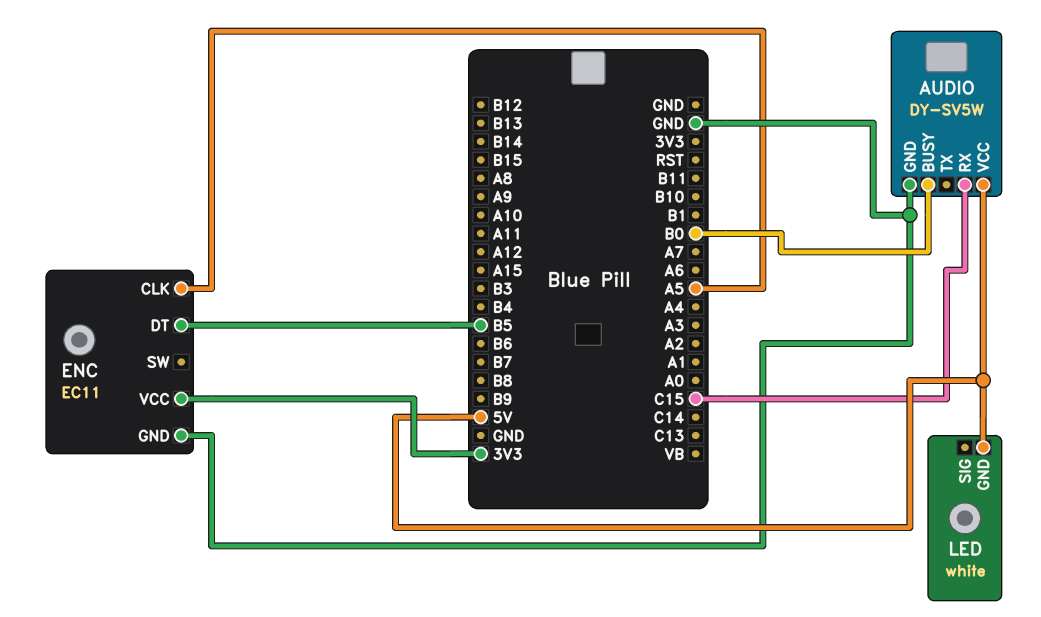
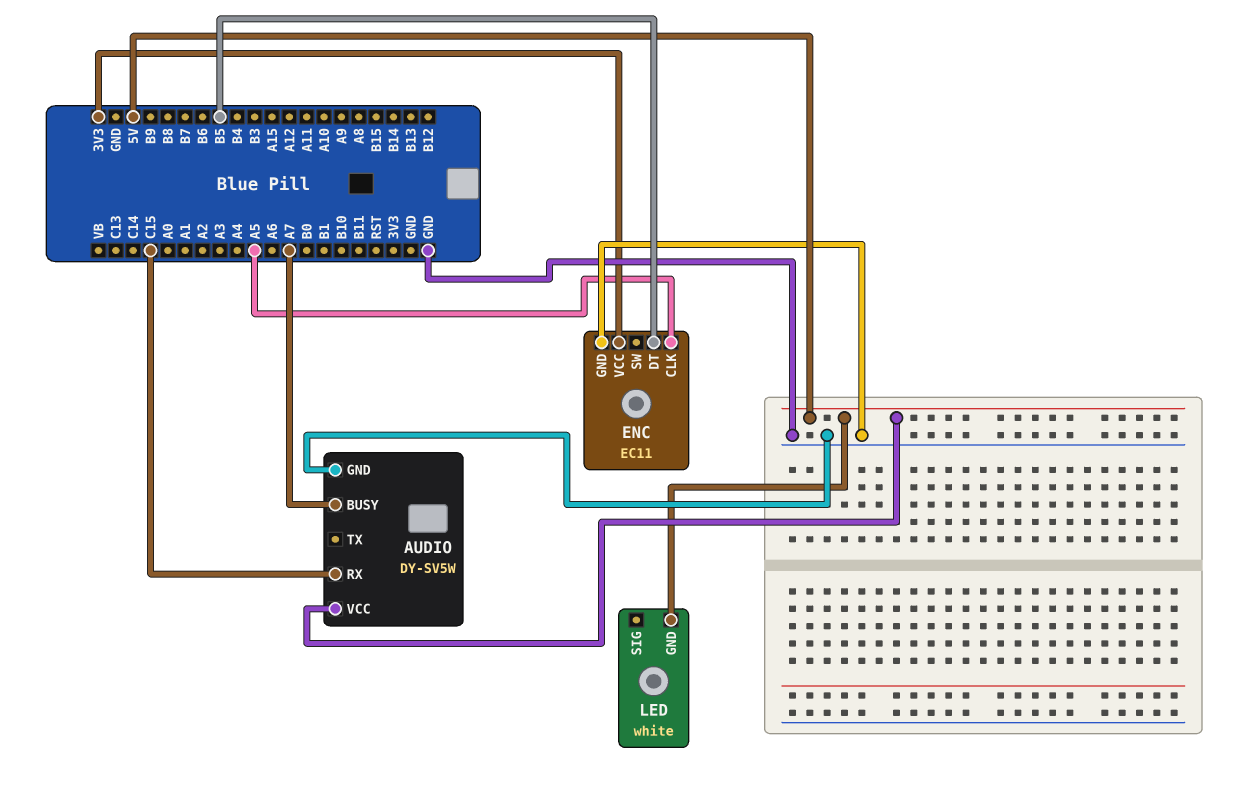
AUDIO pin BUSY: B0 -> A7

